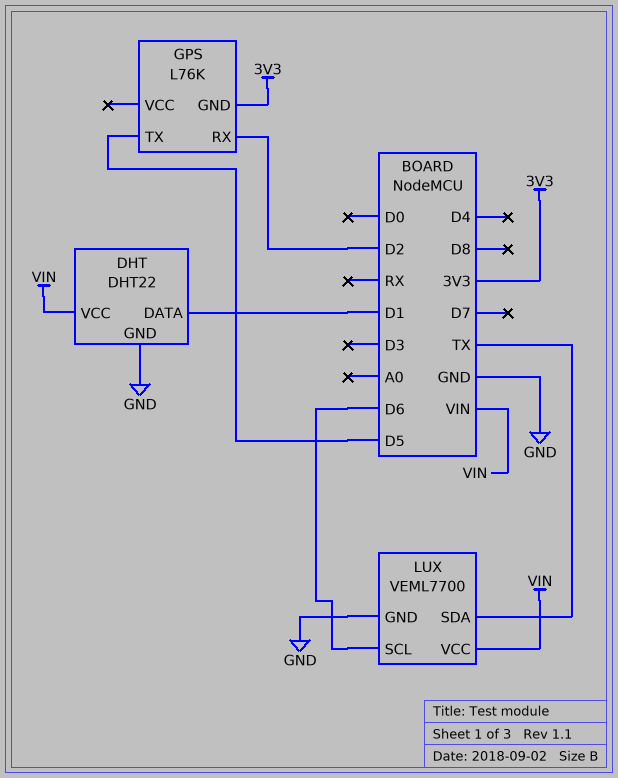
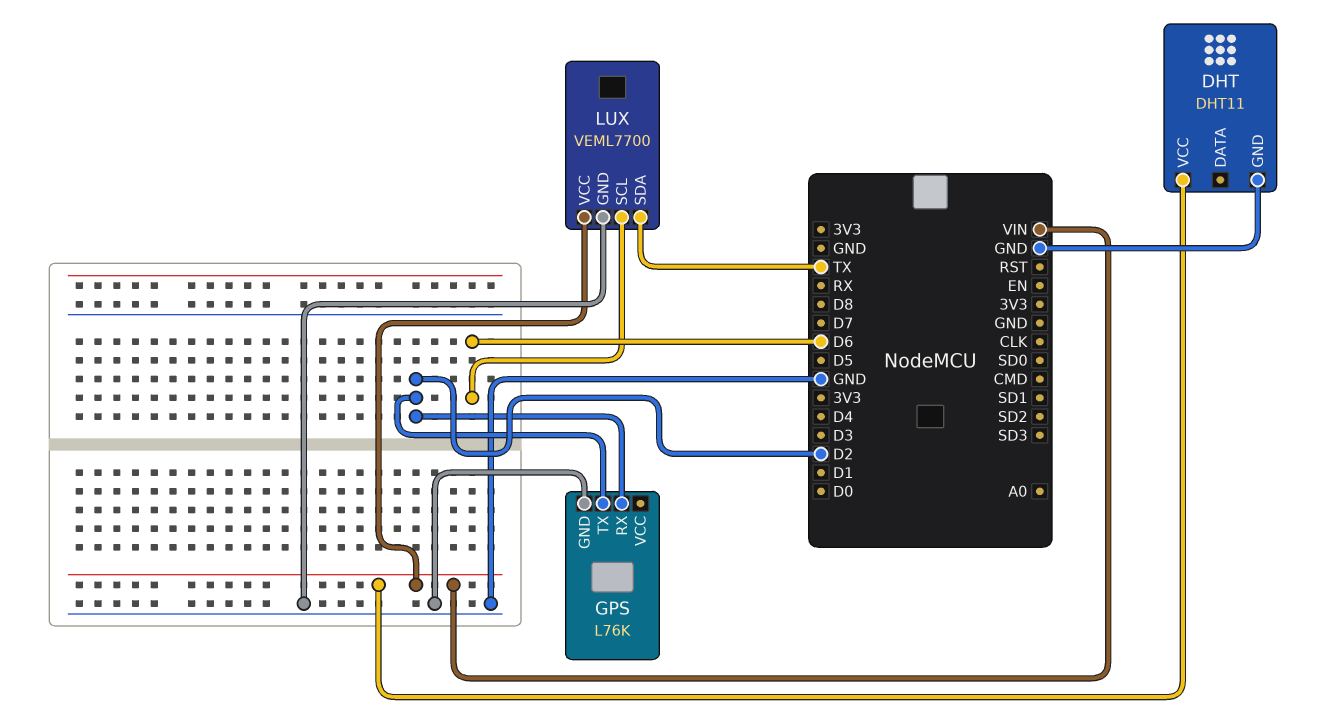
DHT: DHT22 -> DHT11
DHT pin DATA: D1 -> none
GPS pin GND: 3V3 -> GND
GPS pin TX: D5 -> D2

